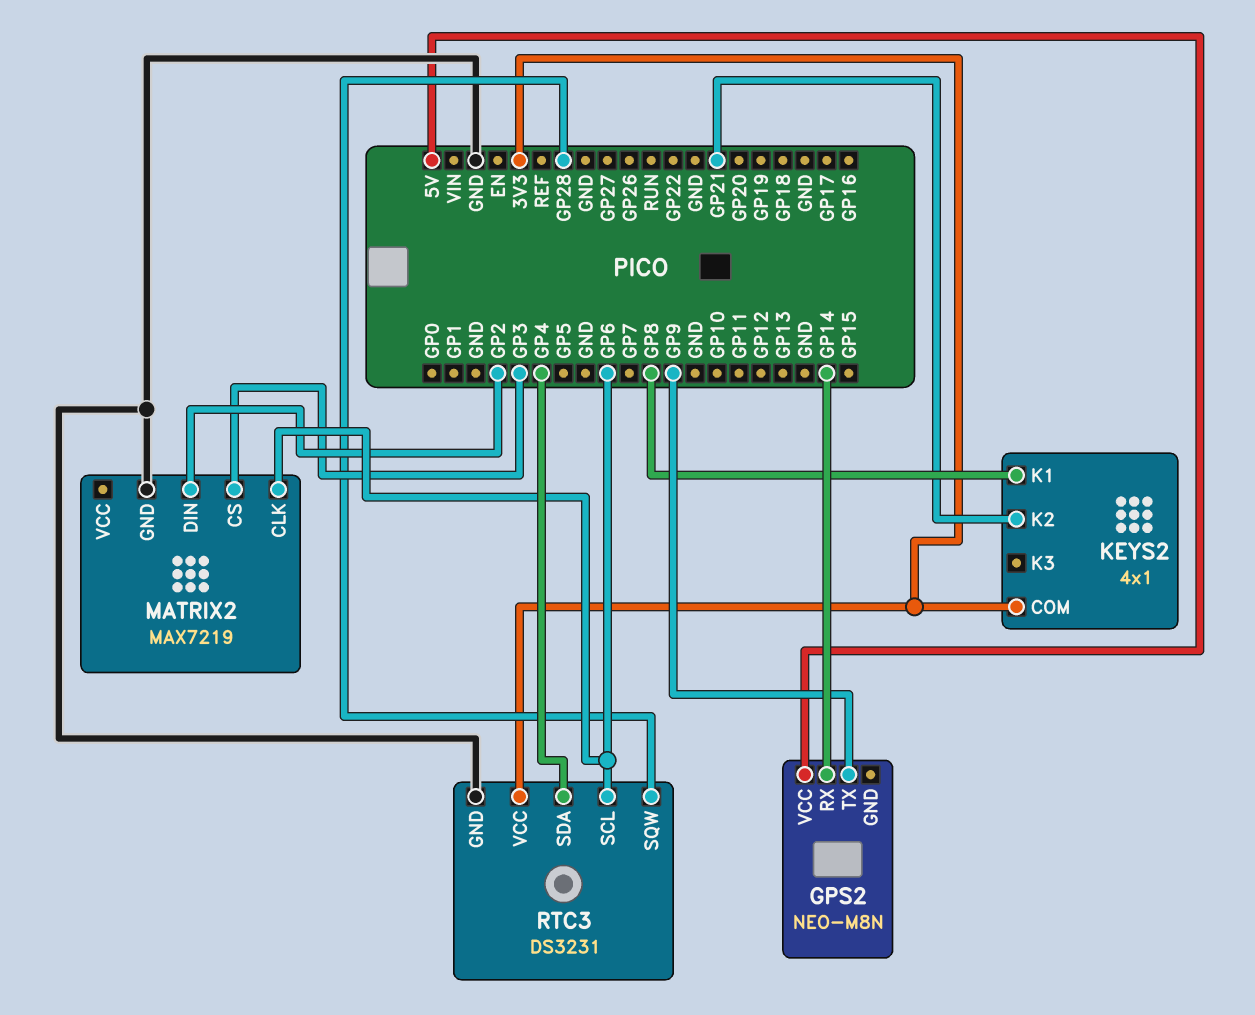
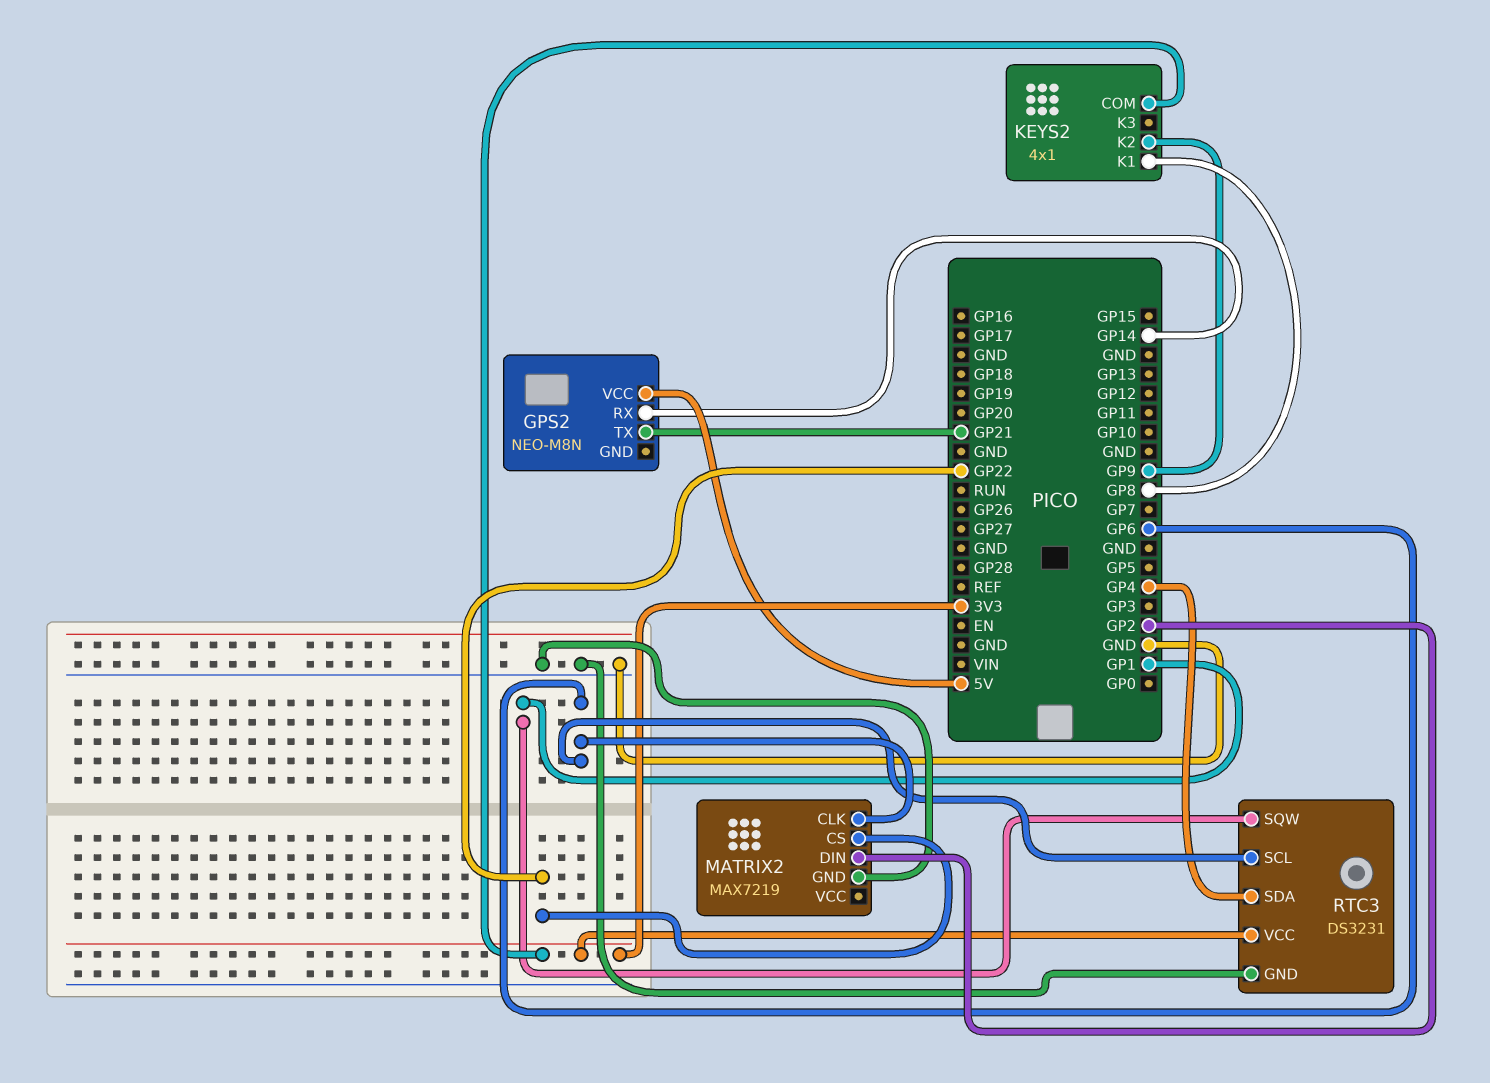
GPS2 pin TX: GP9 -> GP21
KEYS2 pin K2: GP21 -> GP9
MATRIX2 pin CS: GP3 -> GP22
RTC3 pin SQW: GP28 -> GP1

